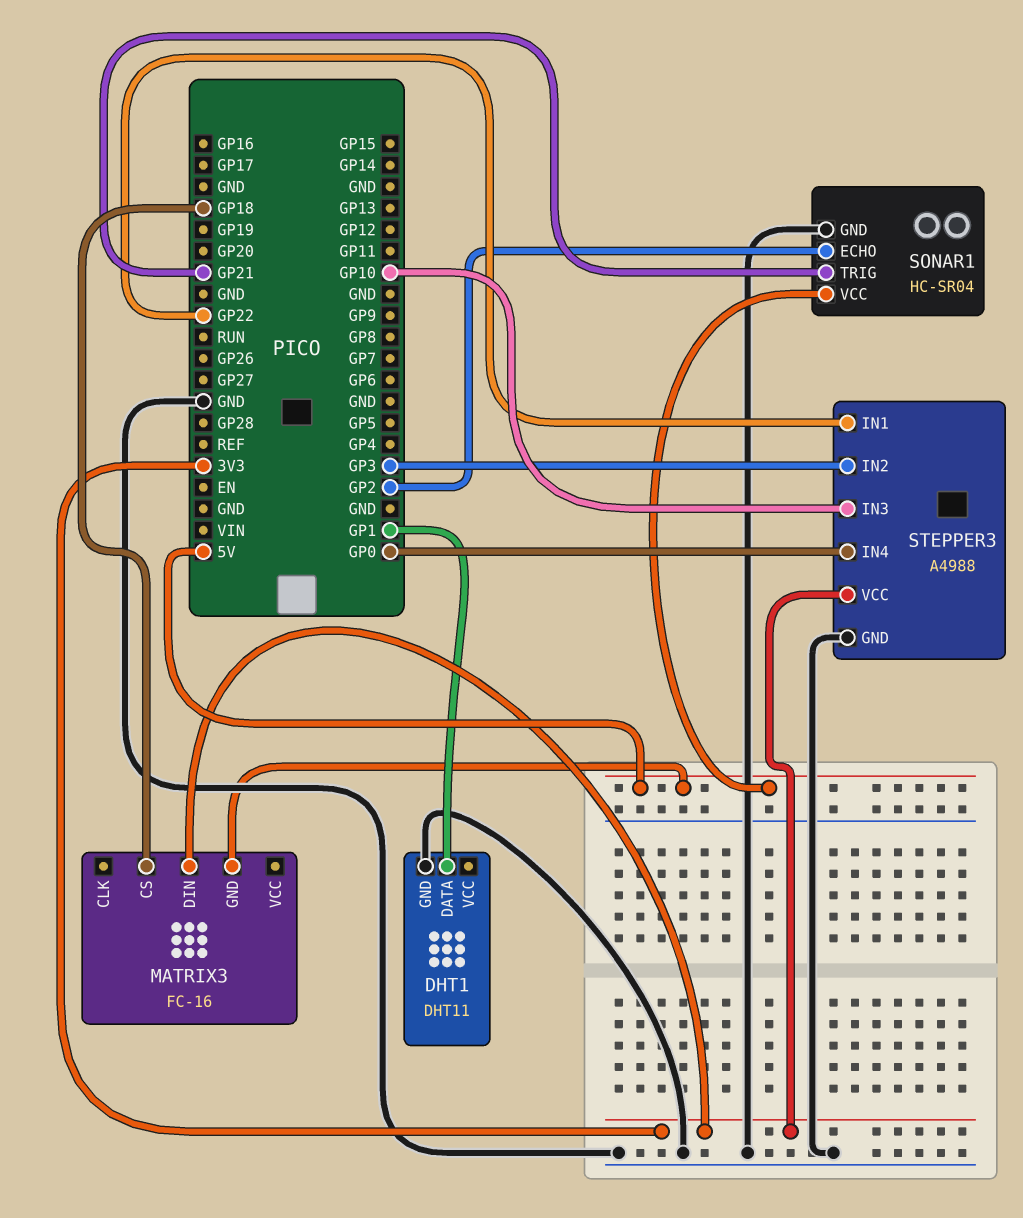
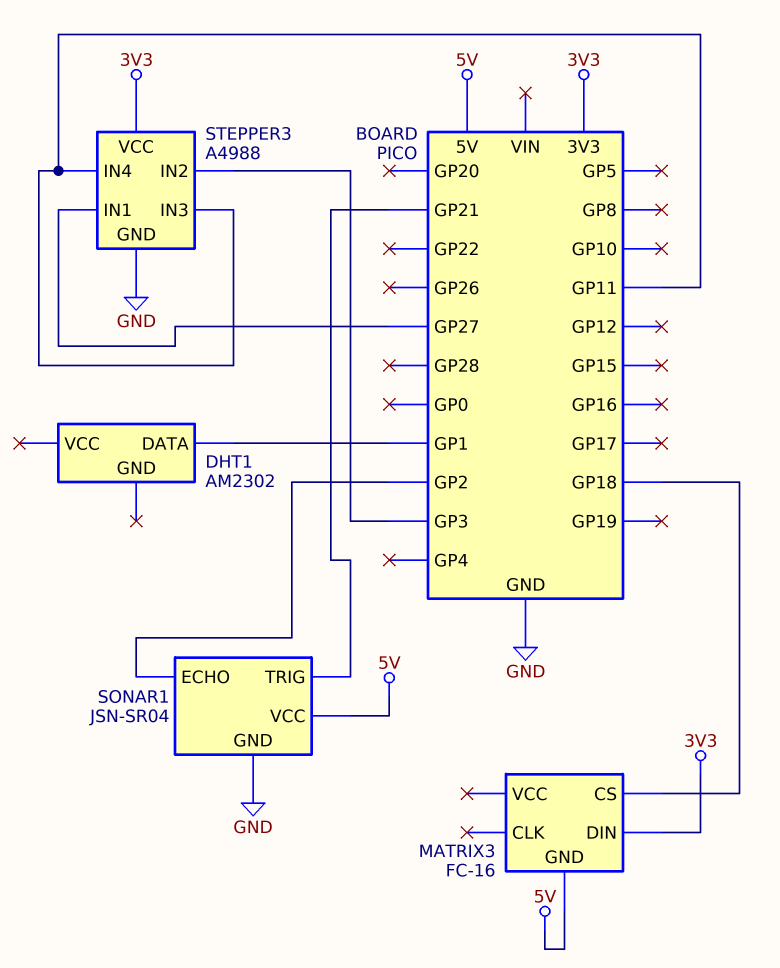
DHT1: DHT11 -> AM2302
DHT1 pin GND: GND -> none
SONAR1: HC-SR04 -> JSN-SR04
STEPPER3 pin IN1: GP22 -> GP27
STEPPER3 pin IN3: GP10 -> GP11
STEPPER3 pin IN4: GP0 -> GP11

